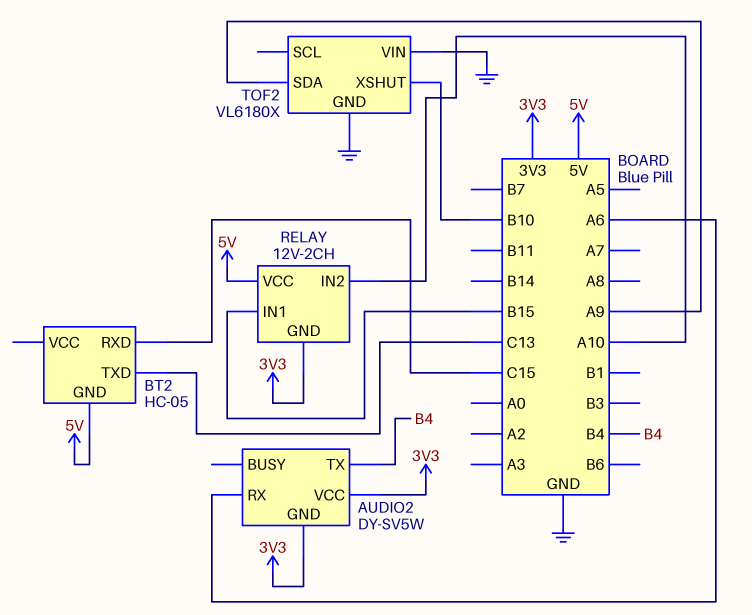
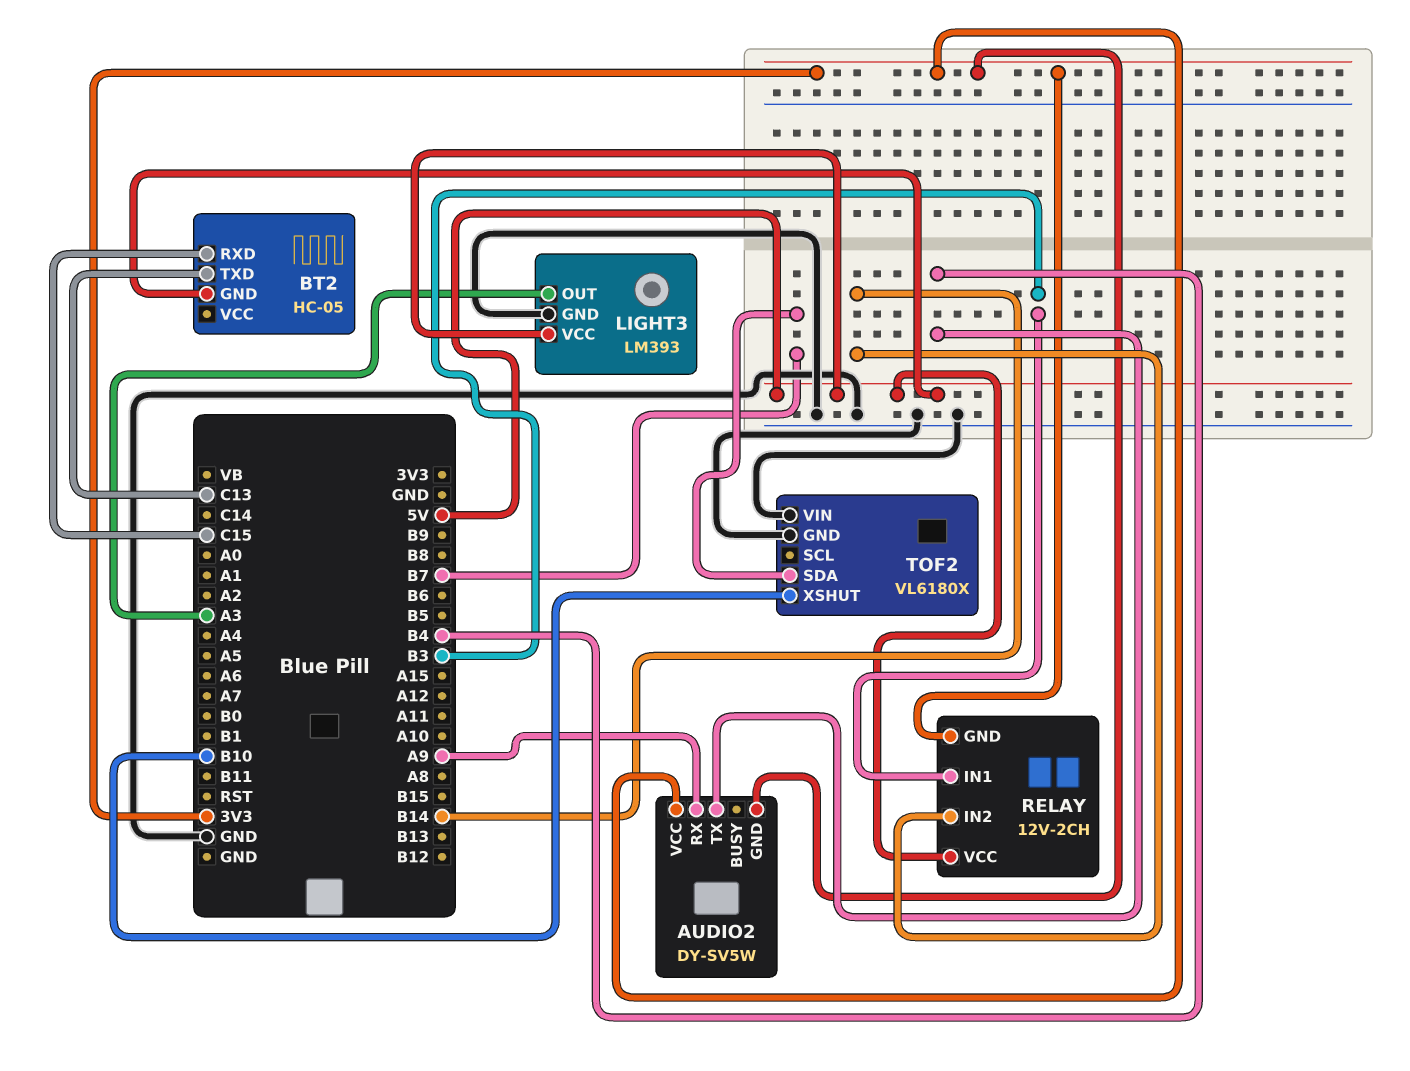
AUDIO2 pin RX: A6 -> A9
LIGHT3: none -> LM393
LIGHT3 pin GND: none -> GND
LIGHT3 pin OUT: none -> A3
LIGHT3 pin VCC: none -> 5V
RELAY pin IN1: B15 -> B3
RELAY pin IN2: A10 -> B14
TOF2 pin SDA: A9 -> B7

